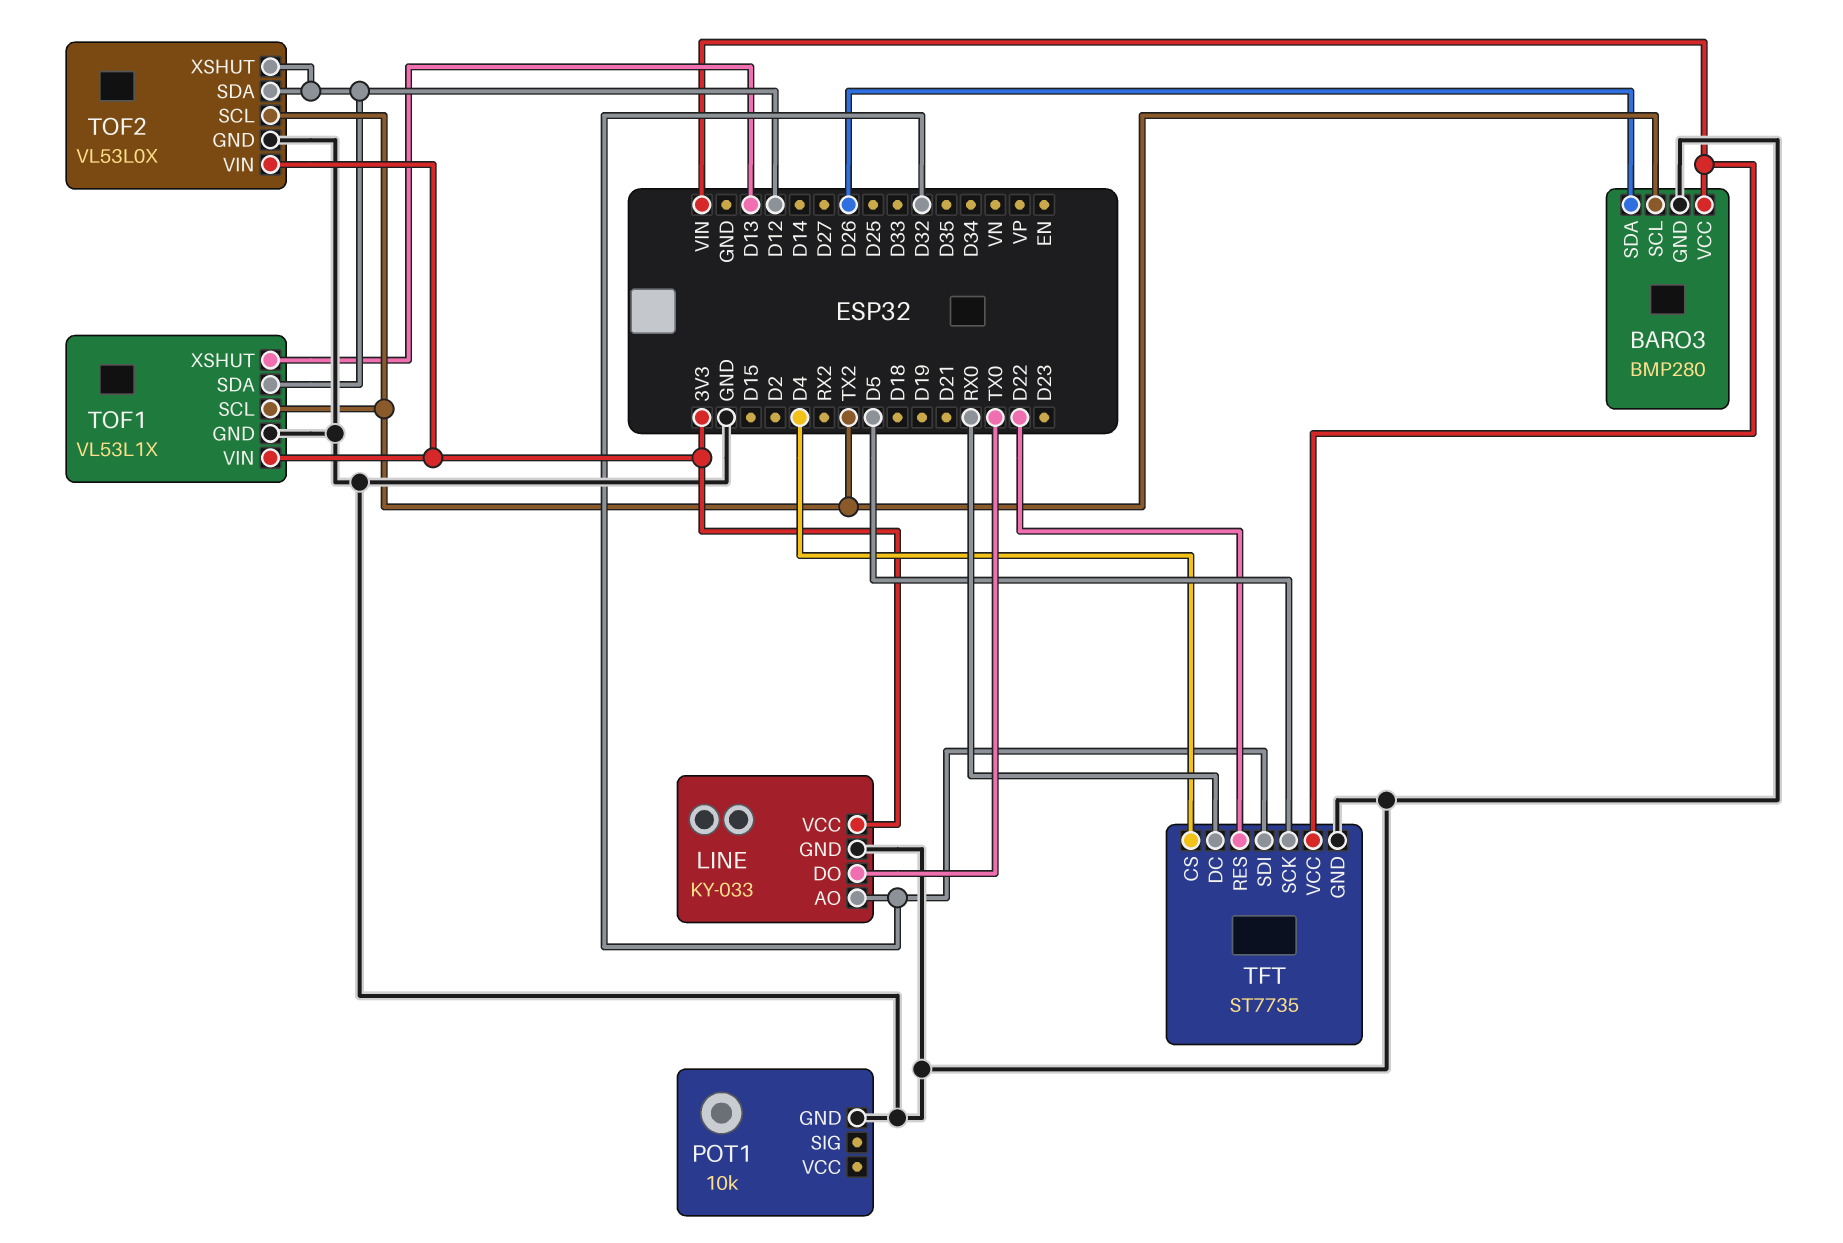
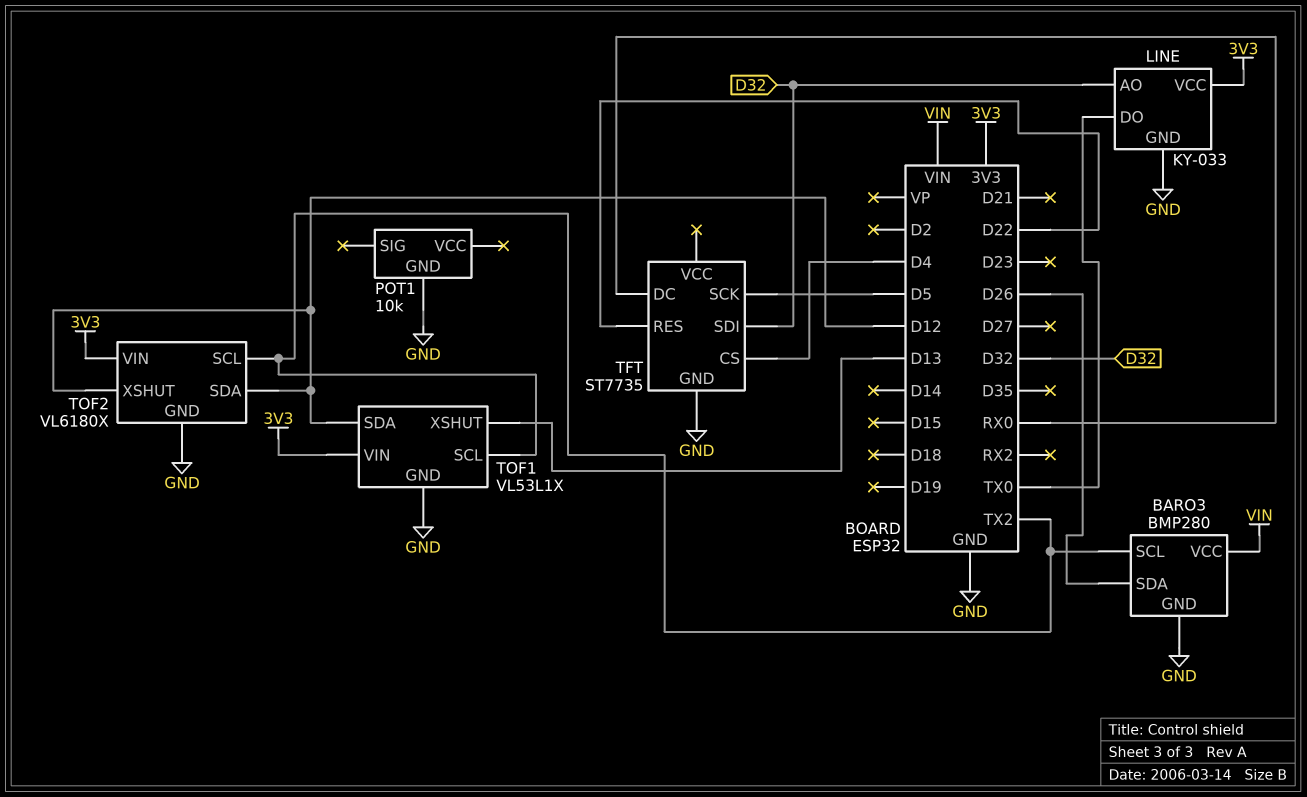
TFT pin VCC: VIN -> none
TOF2: VL53L0X -> VL6180X

